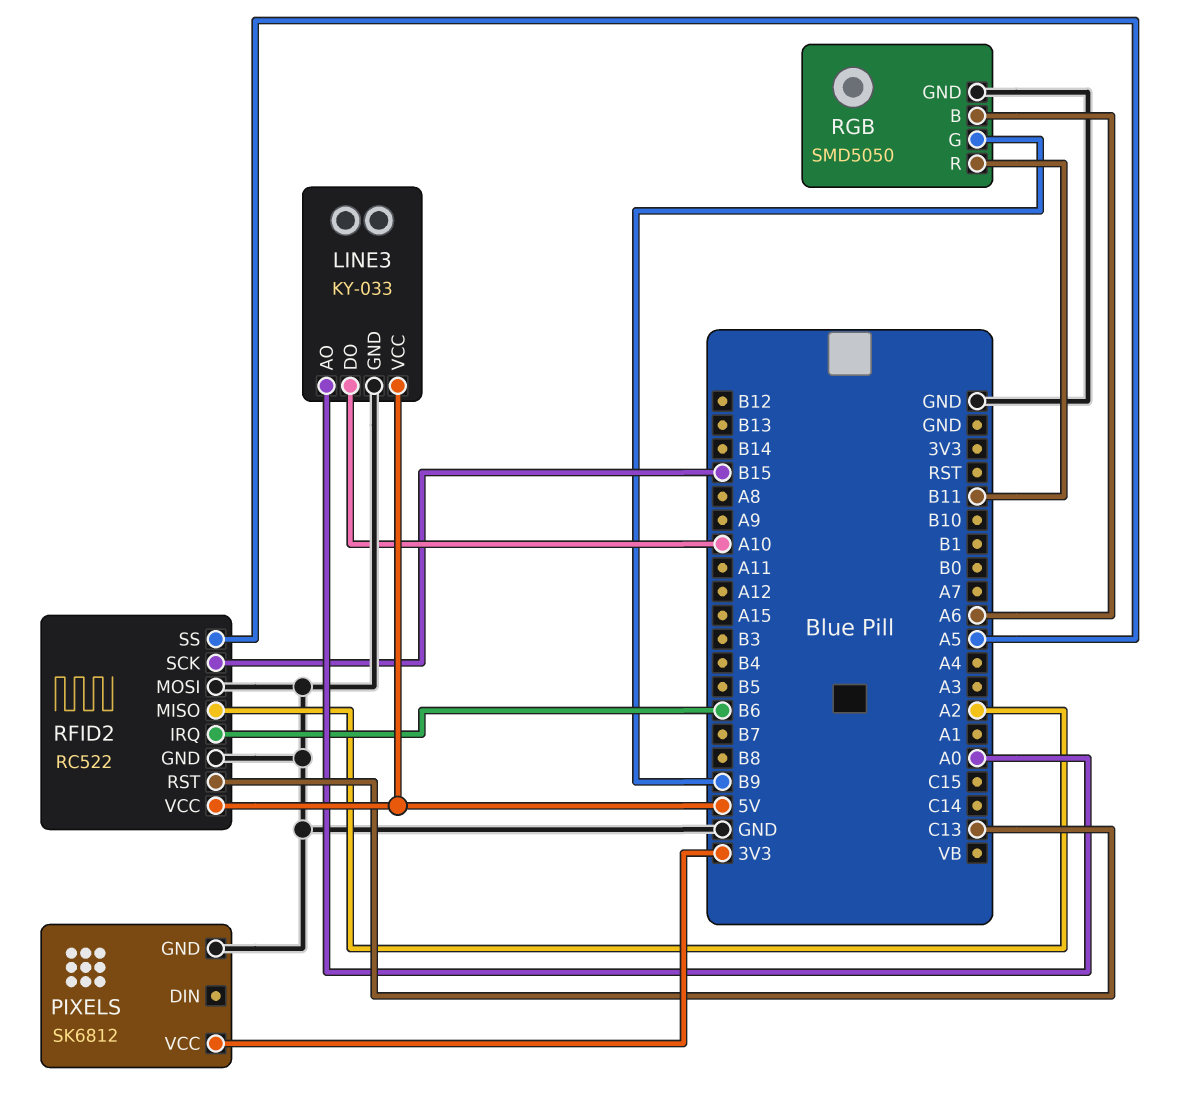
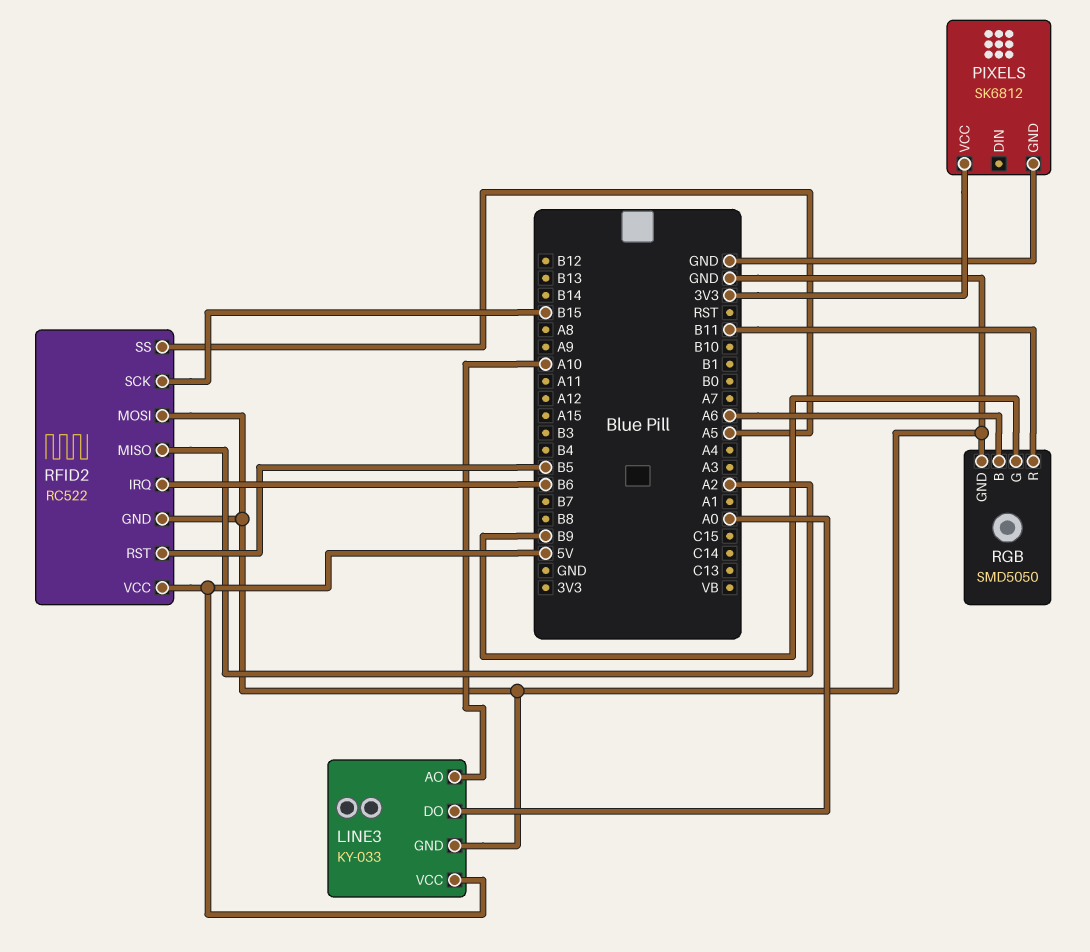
LINE3 pin AO: A0 -> A10
LINE3 pin DO: A10 -> A0
RFID2 pin RST: C13 -> B5

